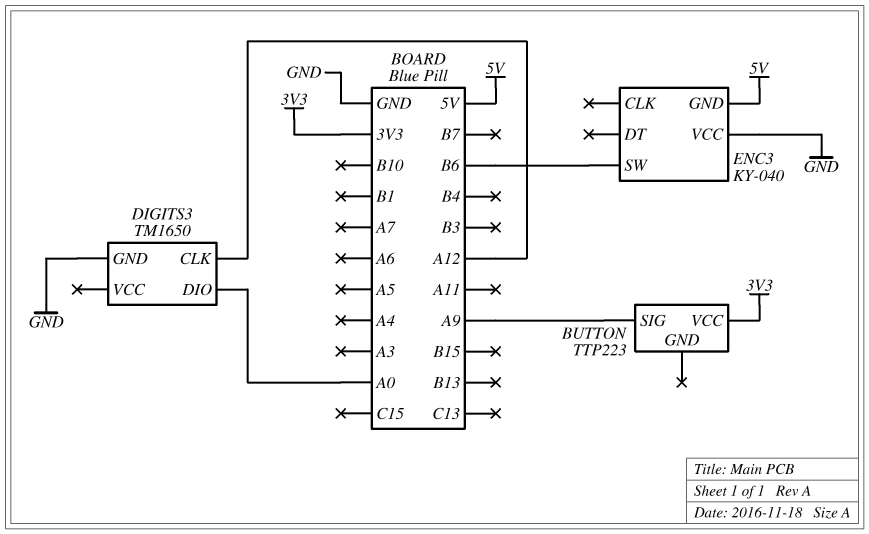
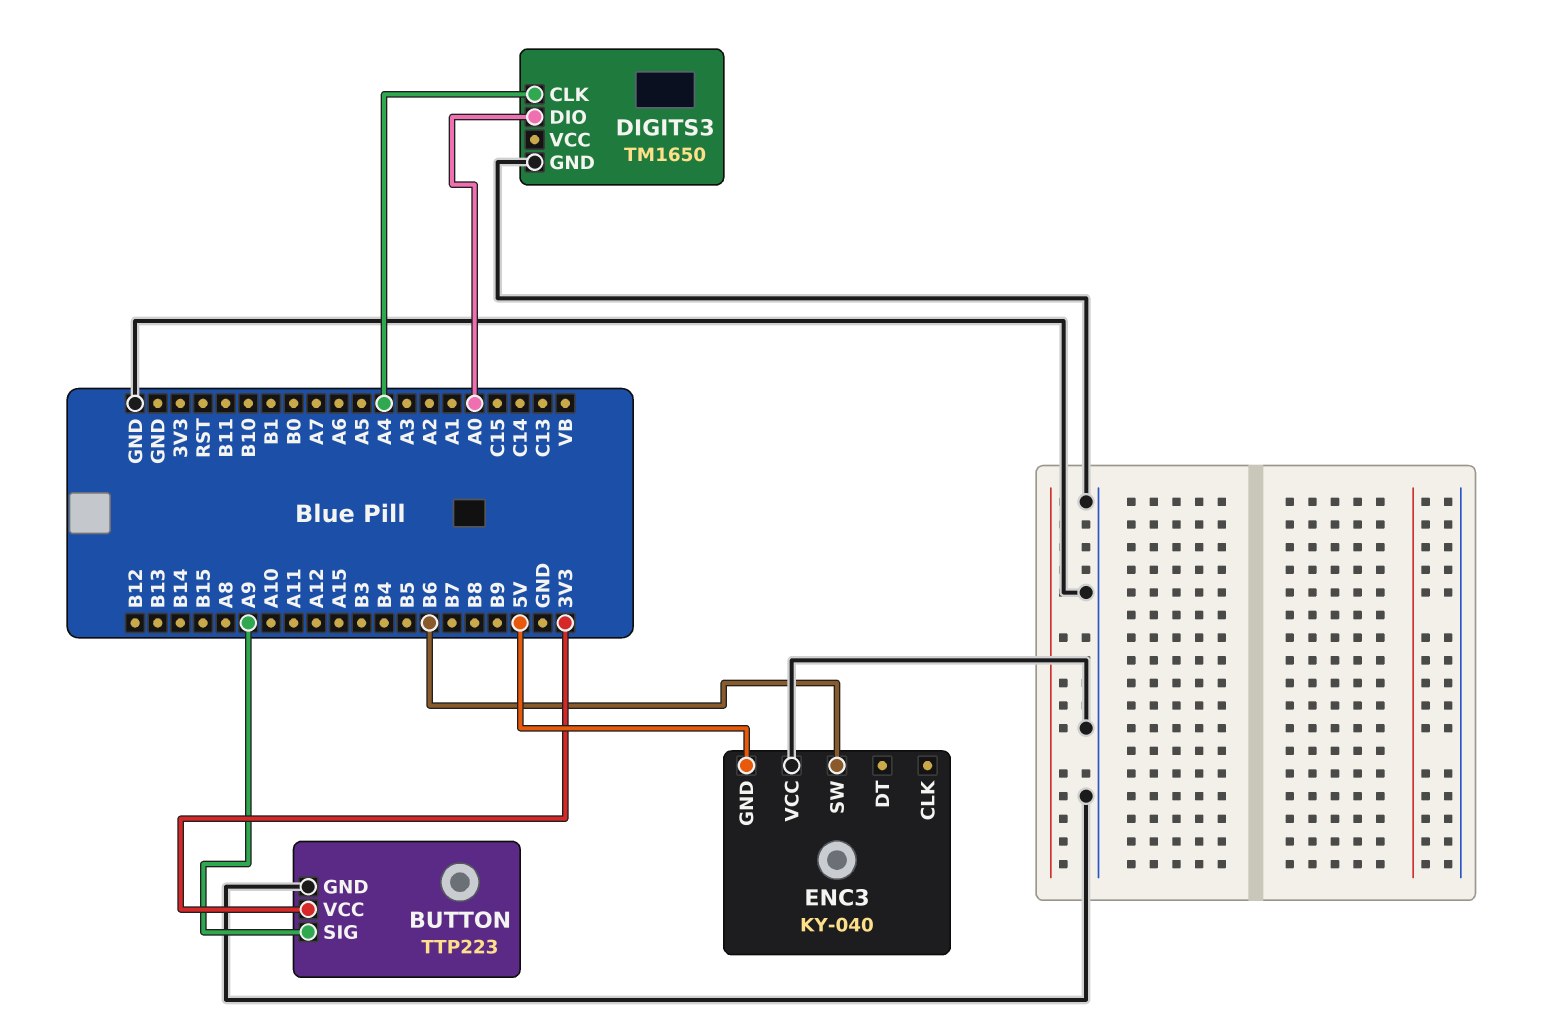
BUTTON pin GND: none -> GND
DIGITS3 pin CLK: A12 -> A4

